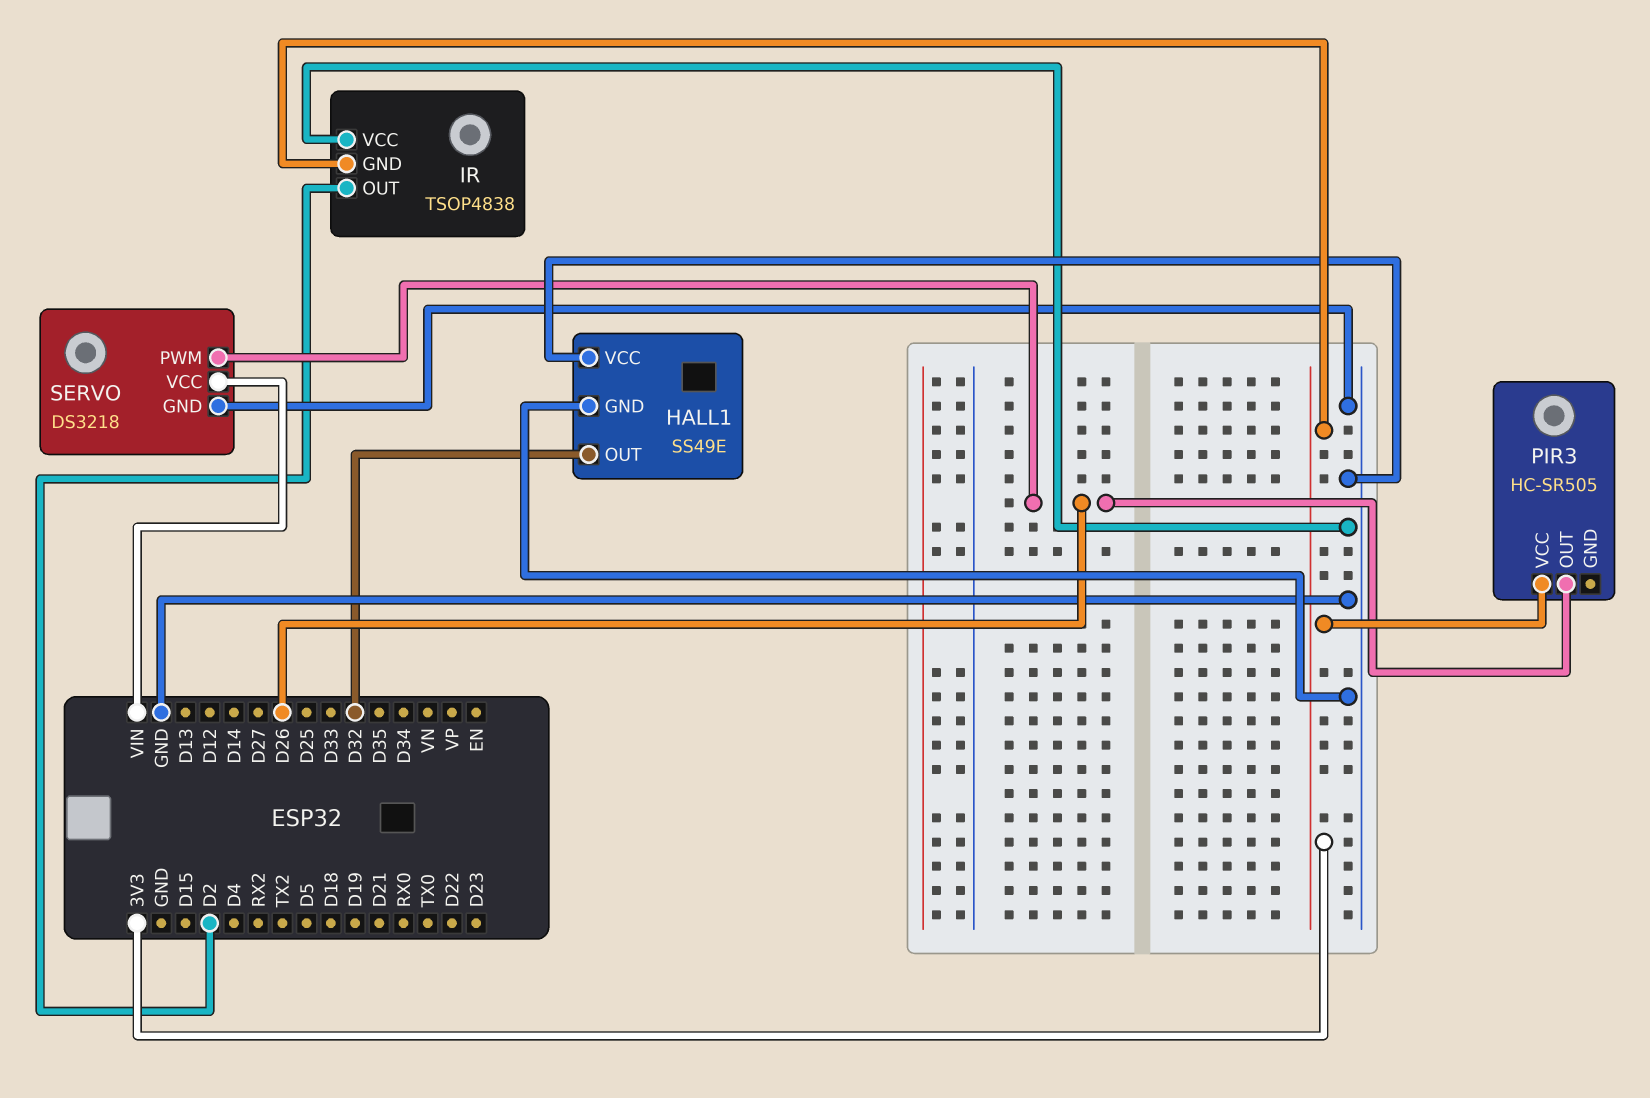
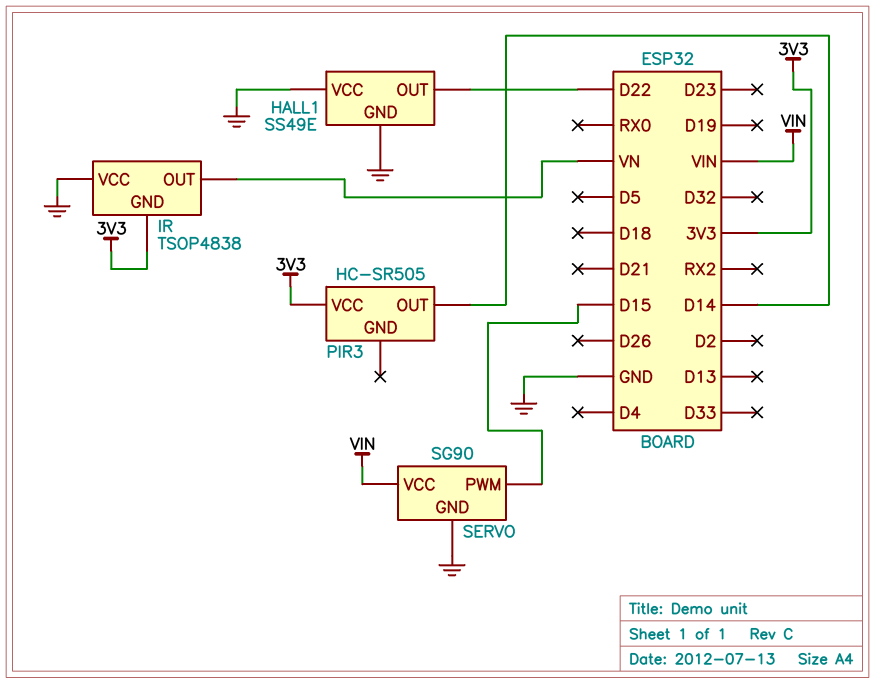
HALL1 pin OUT: D32 -> D22
IR pin OUT: D2 -> VN
PIR3 pin OUT: D26 -> D14
SERVO: DS3218 -> SG90
SERVO pin PWM: D26 -> D15

